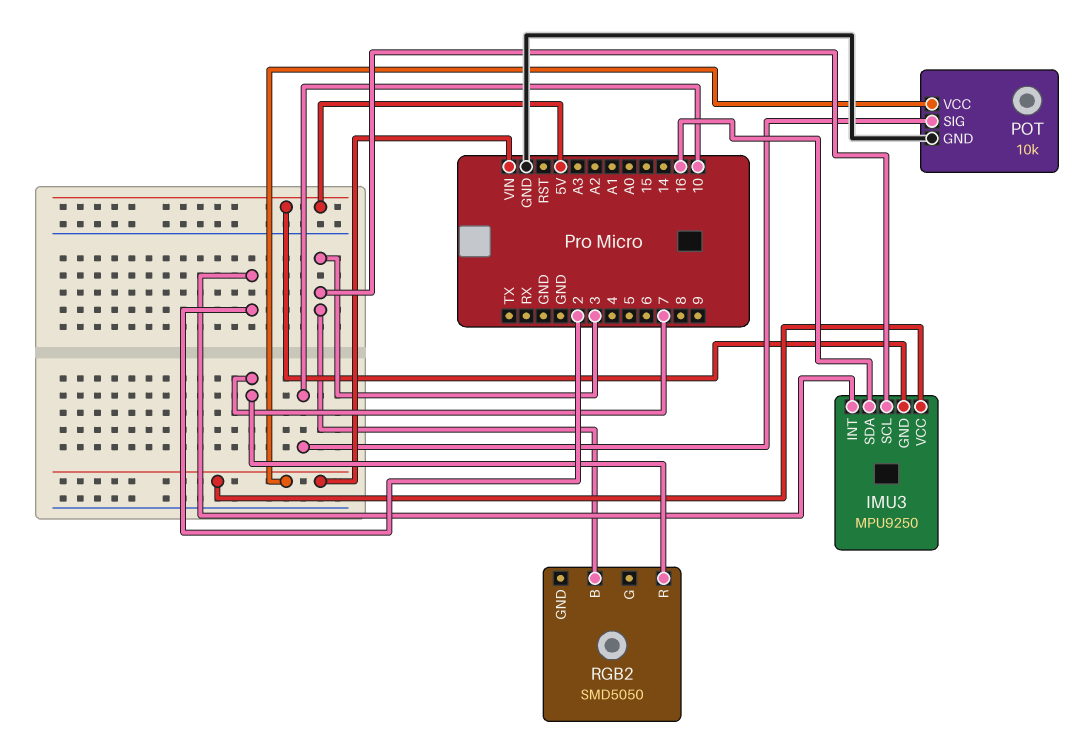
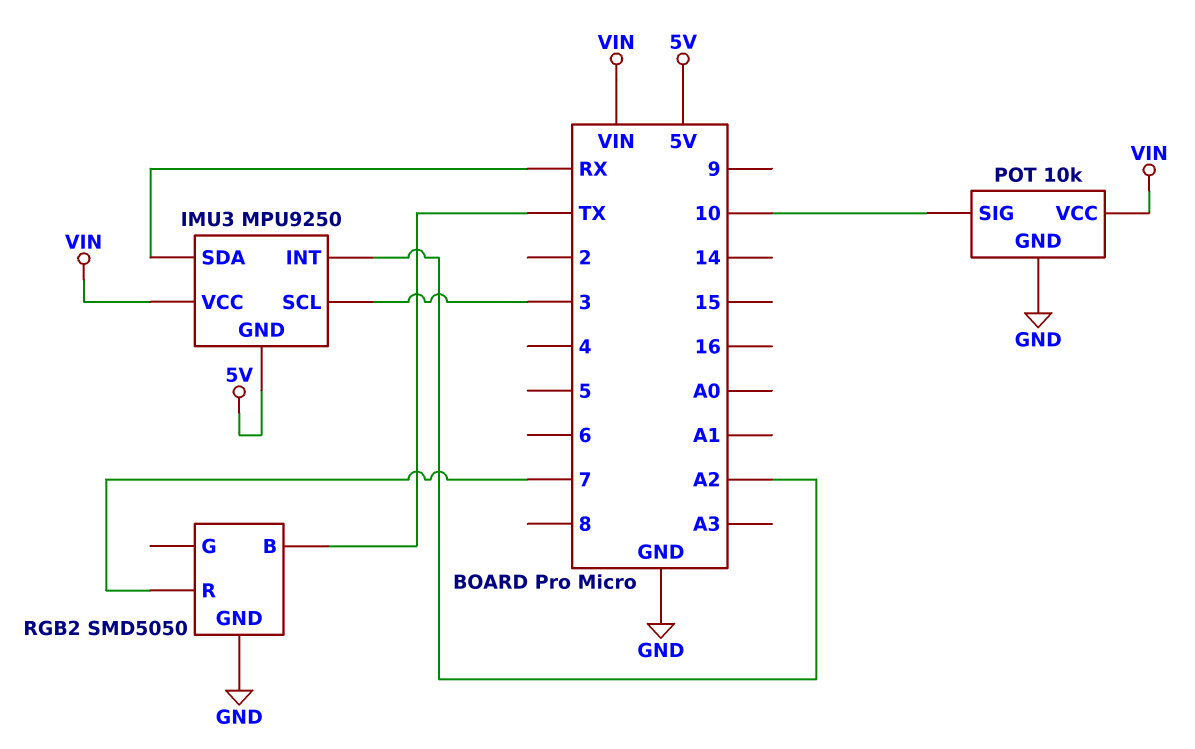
IMU3 pin INT: 2 -> A2
IMU3 pin SDA: 16 -> RX
RGB2 pin B: 3 -> TX
RGB2 pin GND: none -> GND

